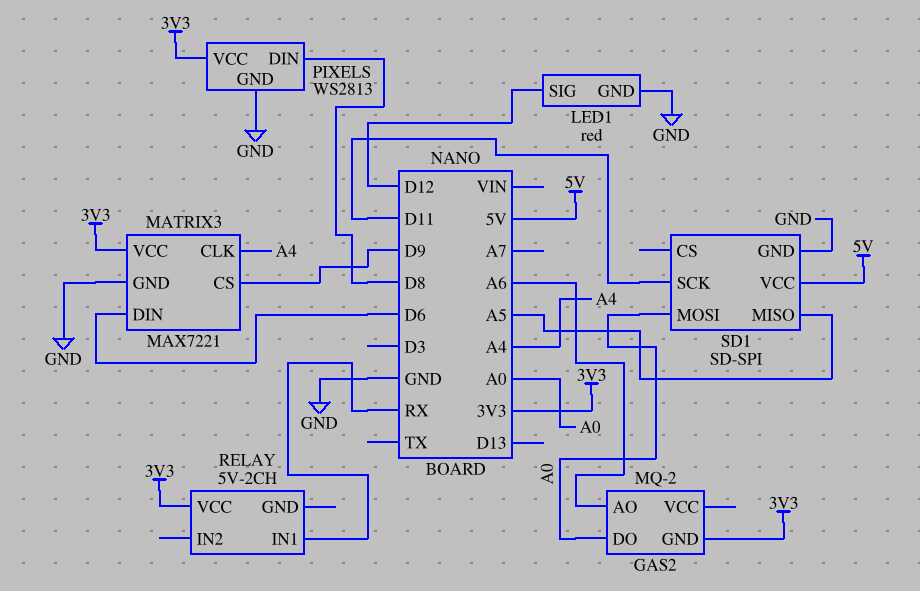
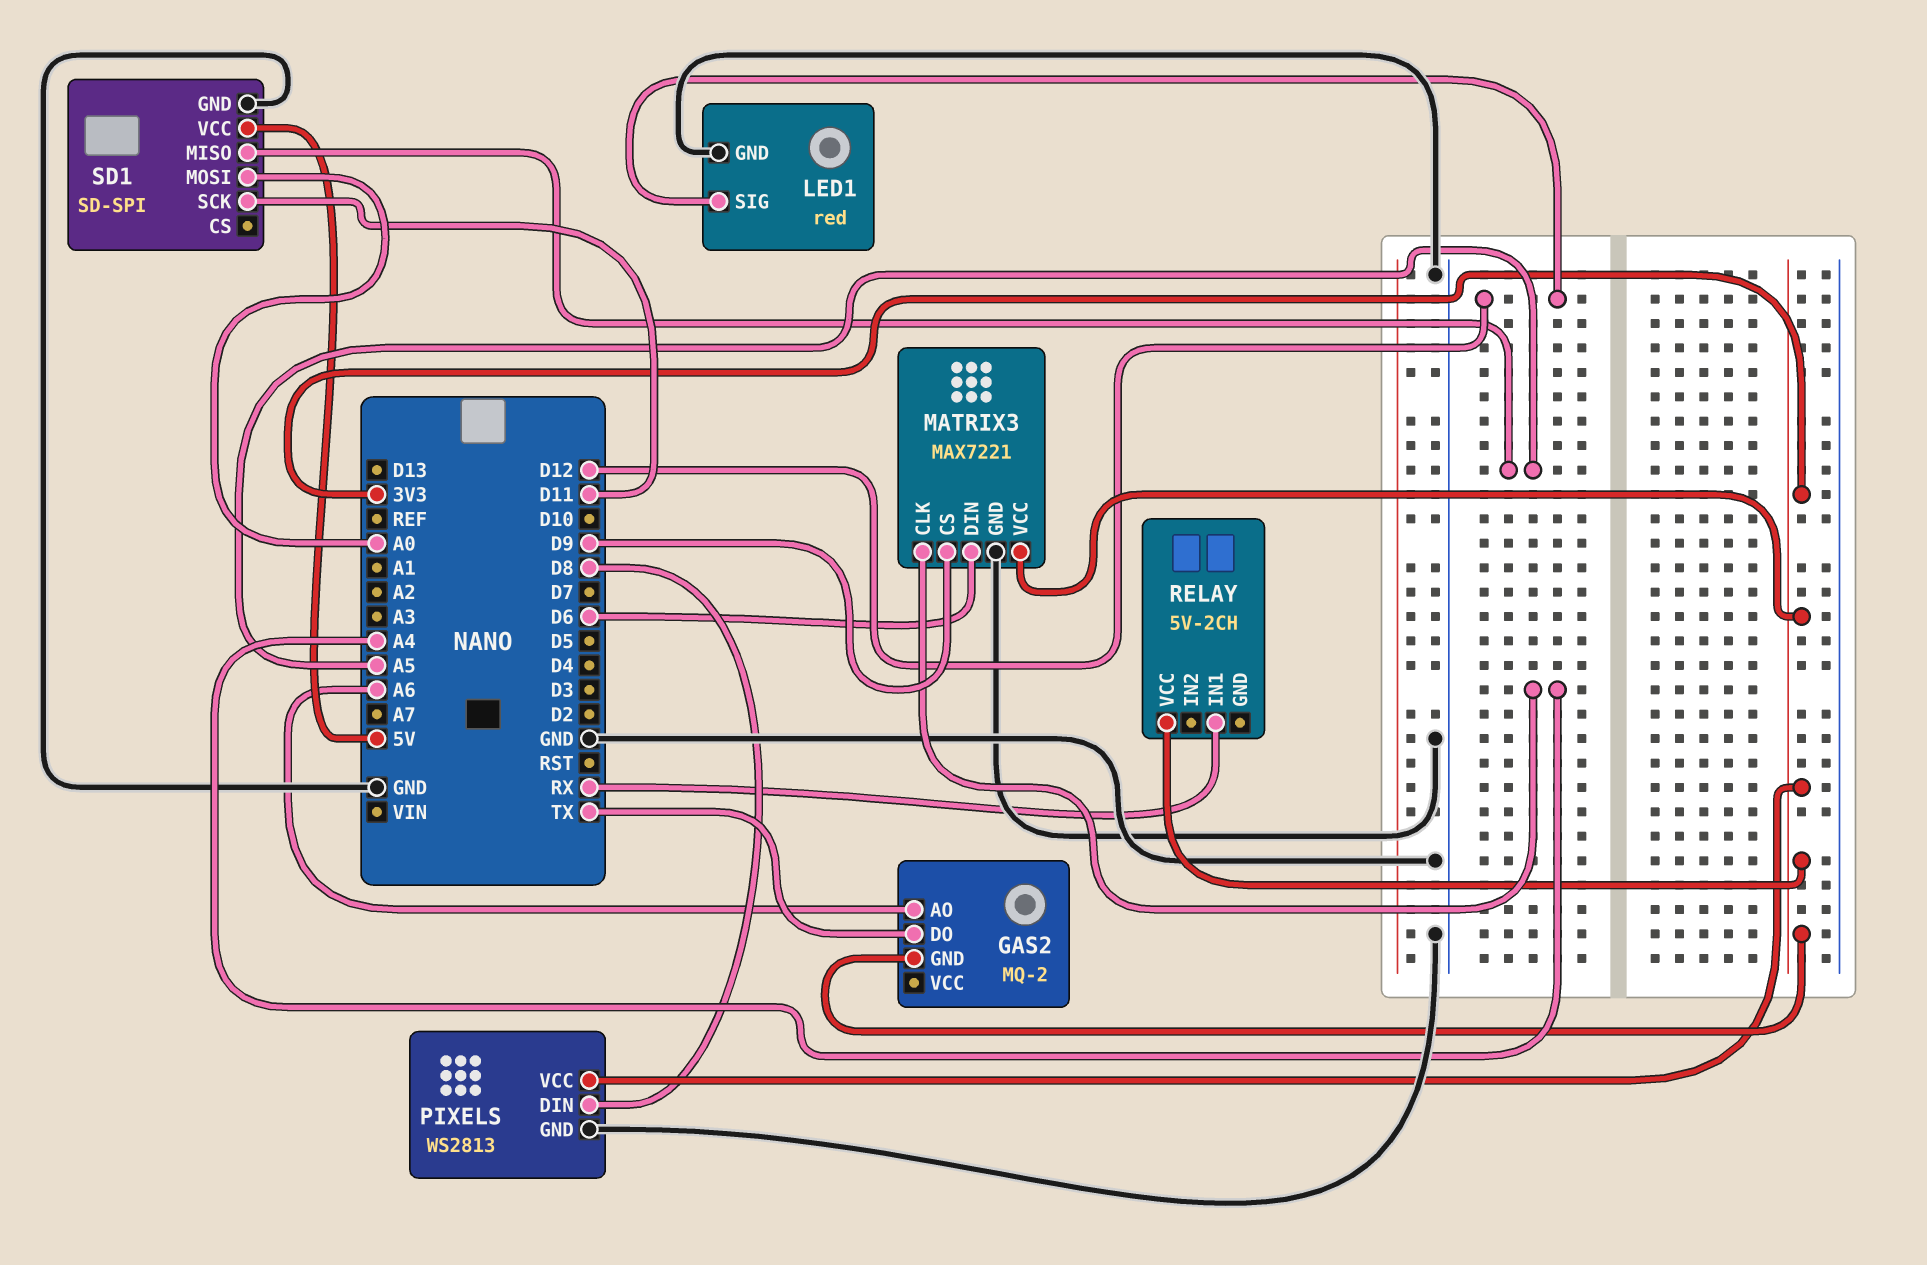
GAS2 pin DO: A0 -> TX

